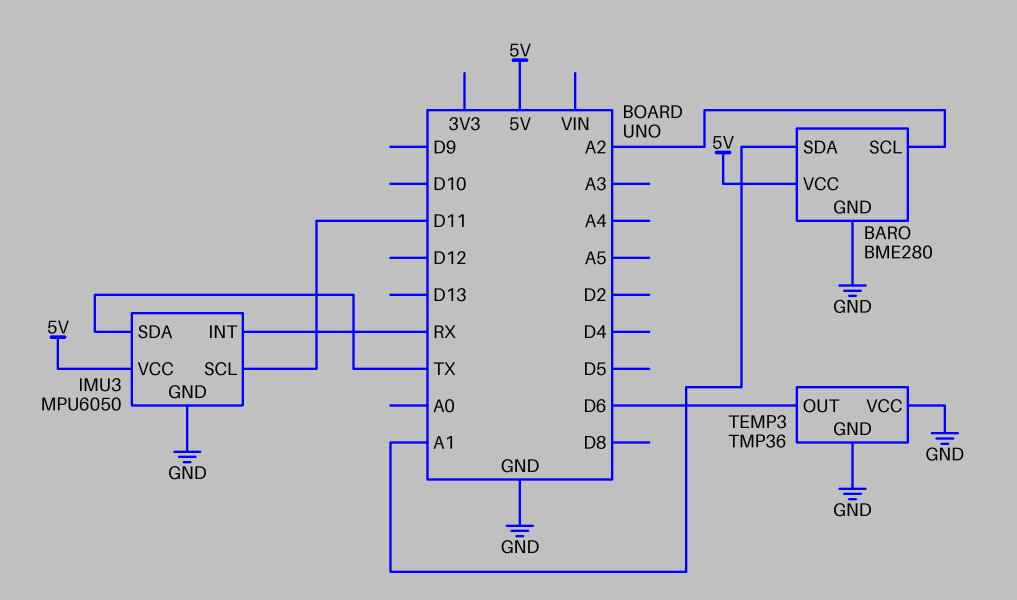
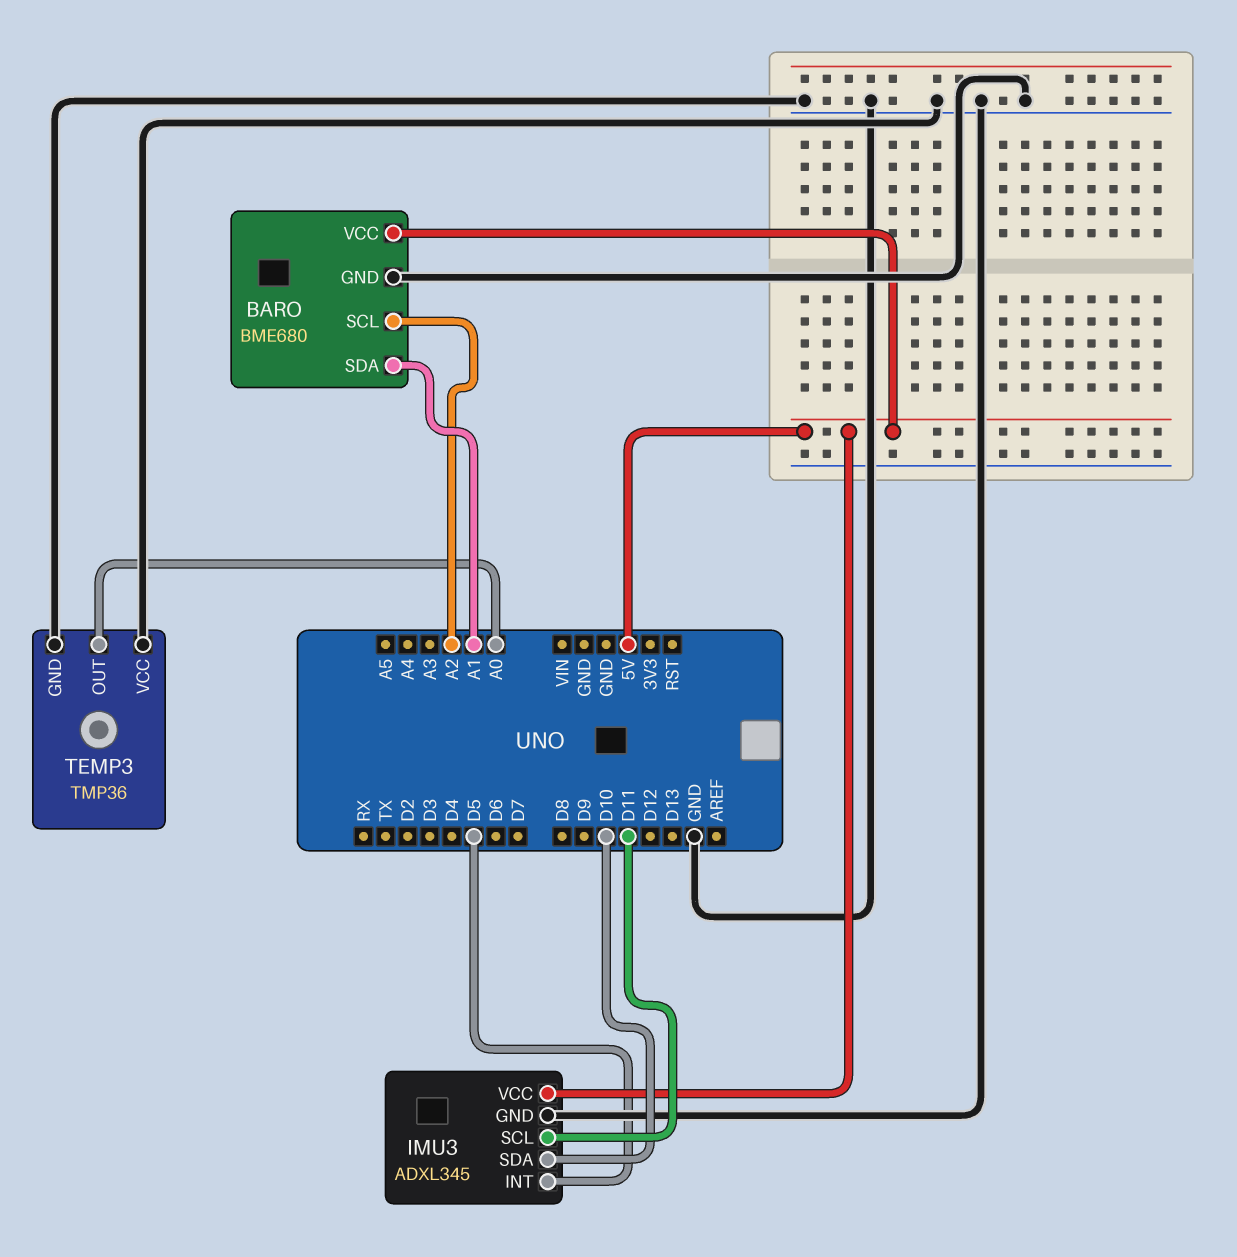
BARO: BME280 -> BME680
IMU3: MPU6050 -> ADXL345
IMU3 pin INT: RX -> D5
IMU3 pin SDA: TX -> D10
TEMP3 pin OUT: D6 -> A0

